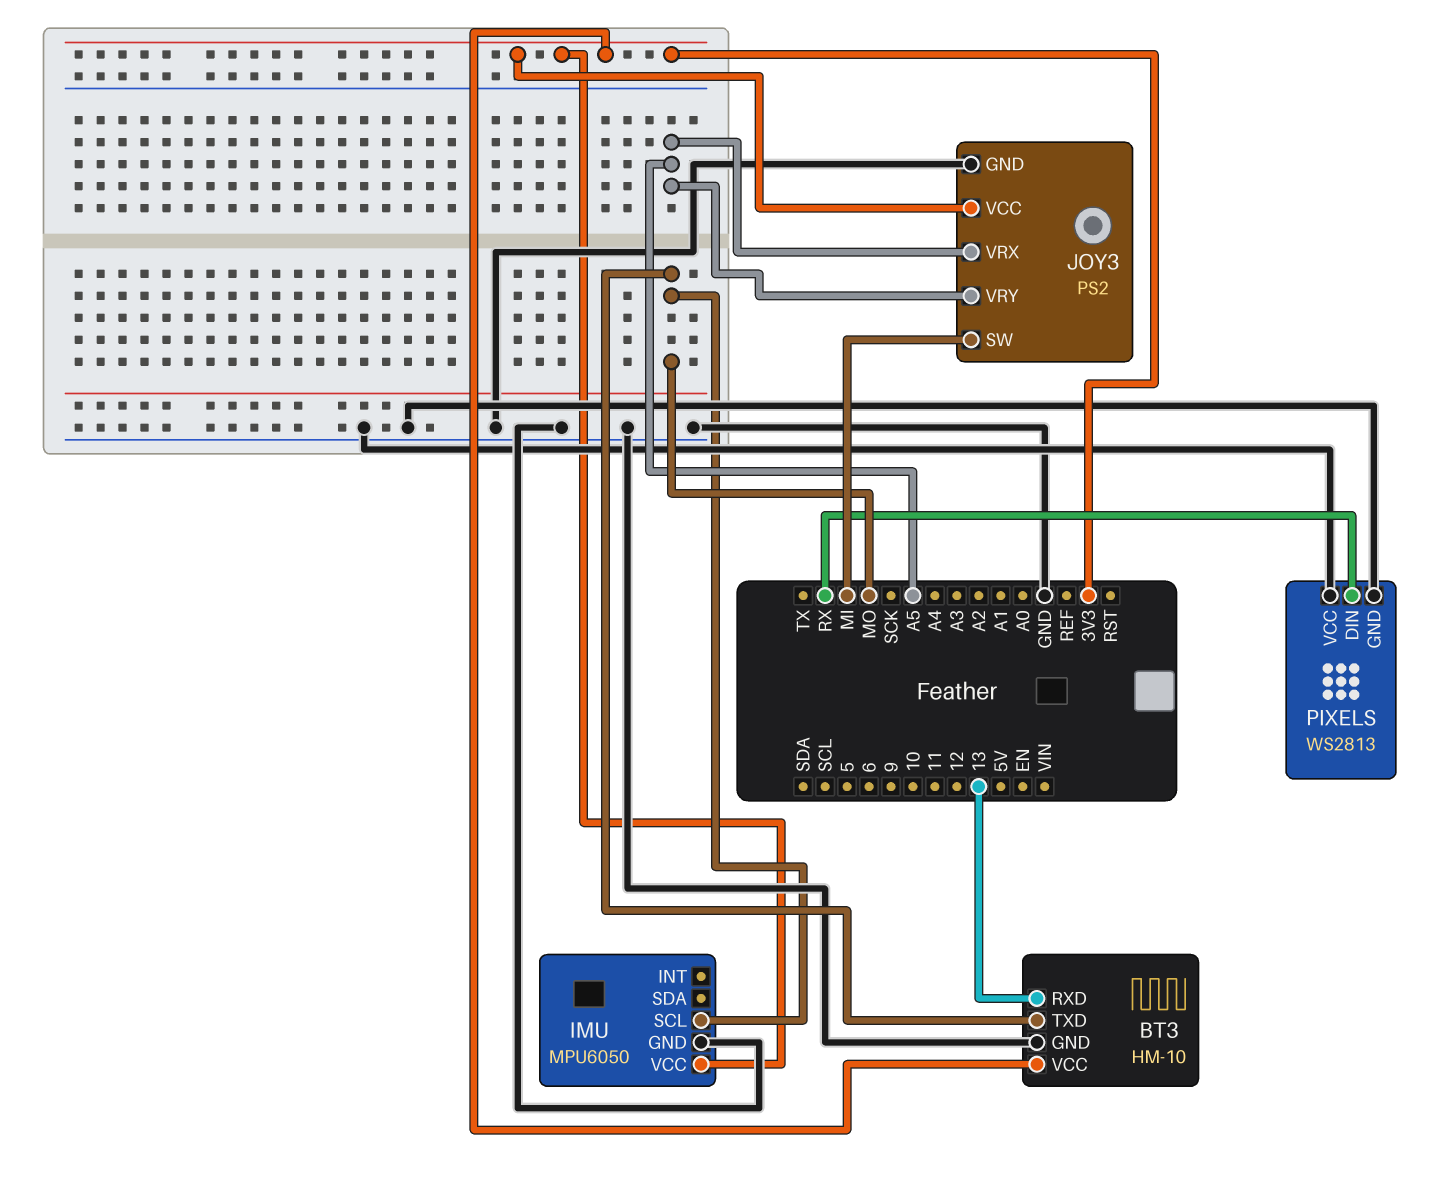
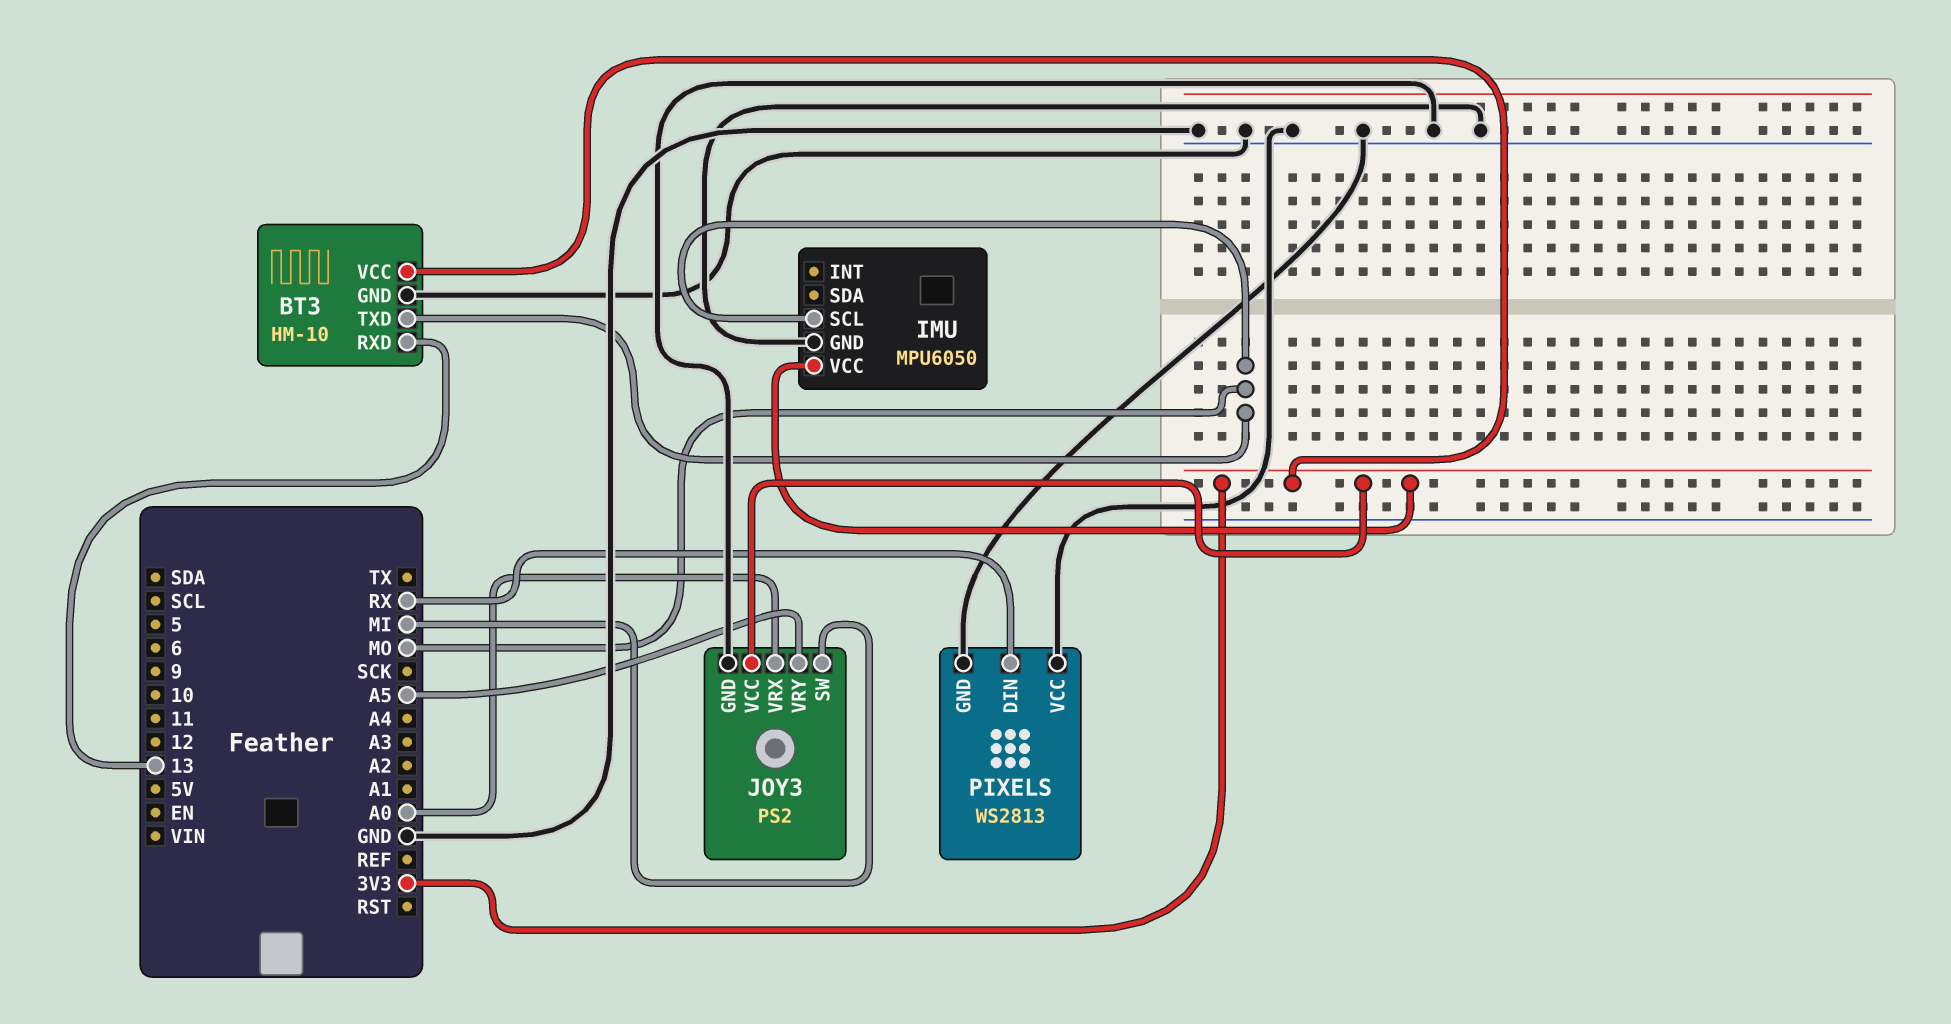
JOY3 pin VRX: A5 -> A0

